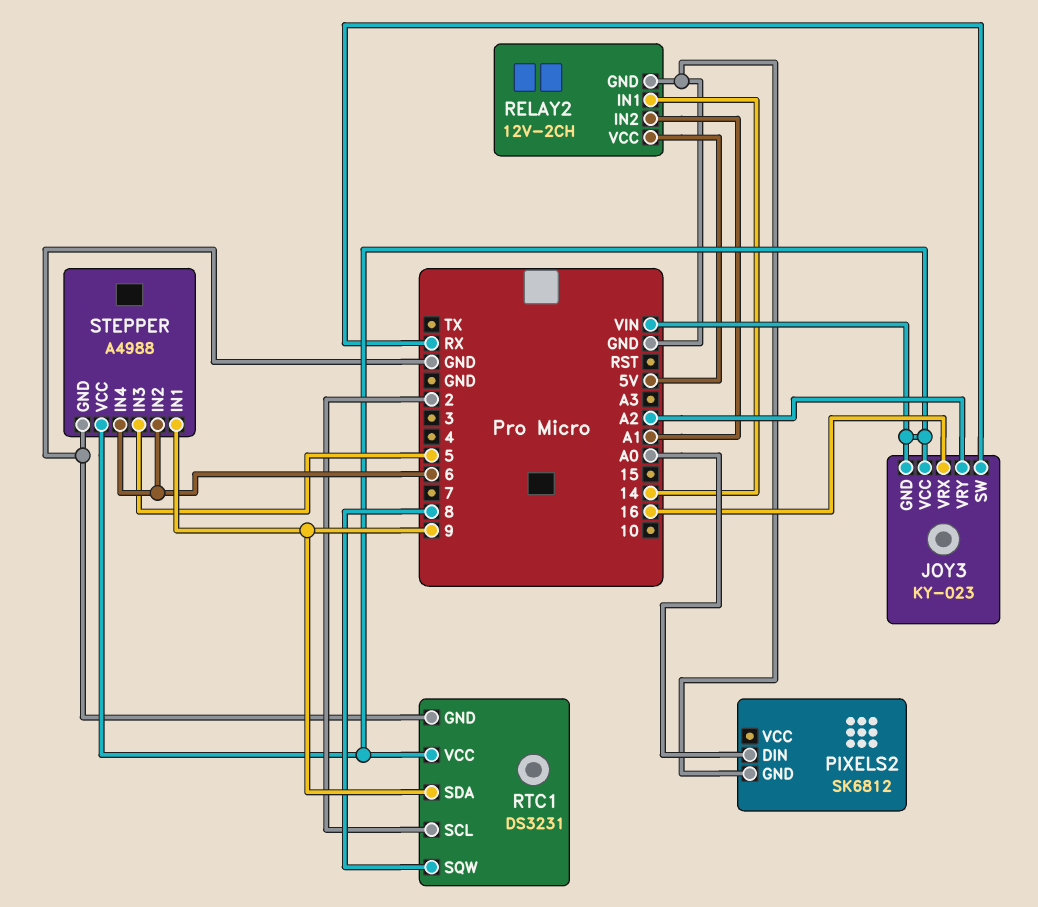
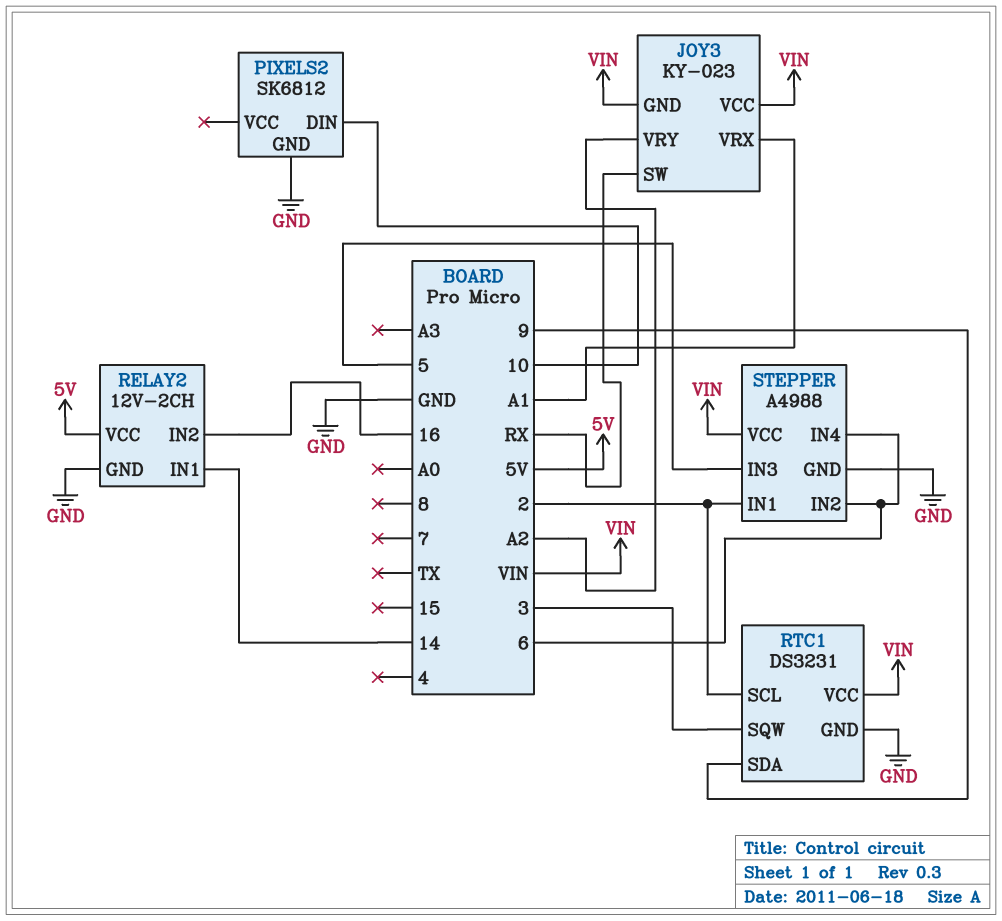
JOY3 pin VRX: 16 -> A1
PIXELS2 pin DIN: A0 -> 10
RELAY2 pin IN2: A1 -> 16
RTC1 pin SQW: 8 -> 3
STEPPER pin IN1: 9 -> 2

